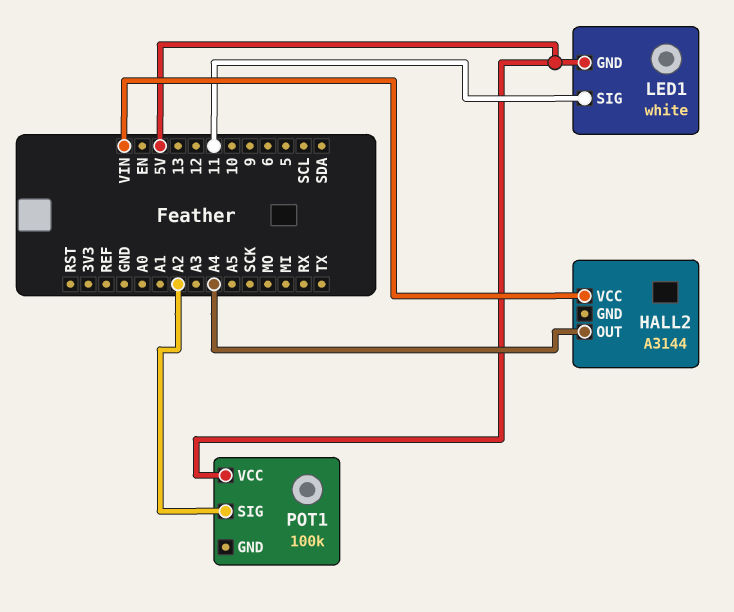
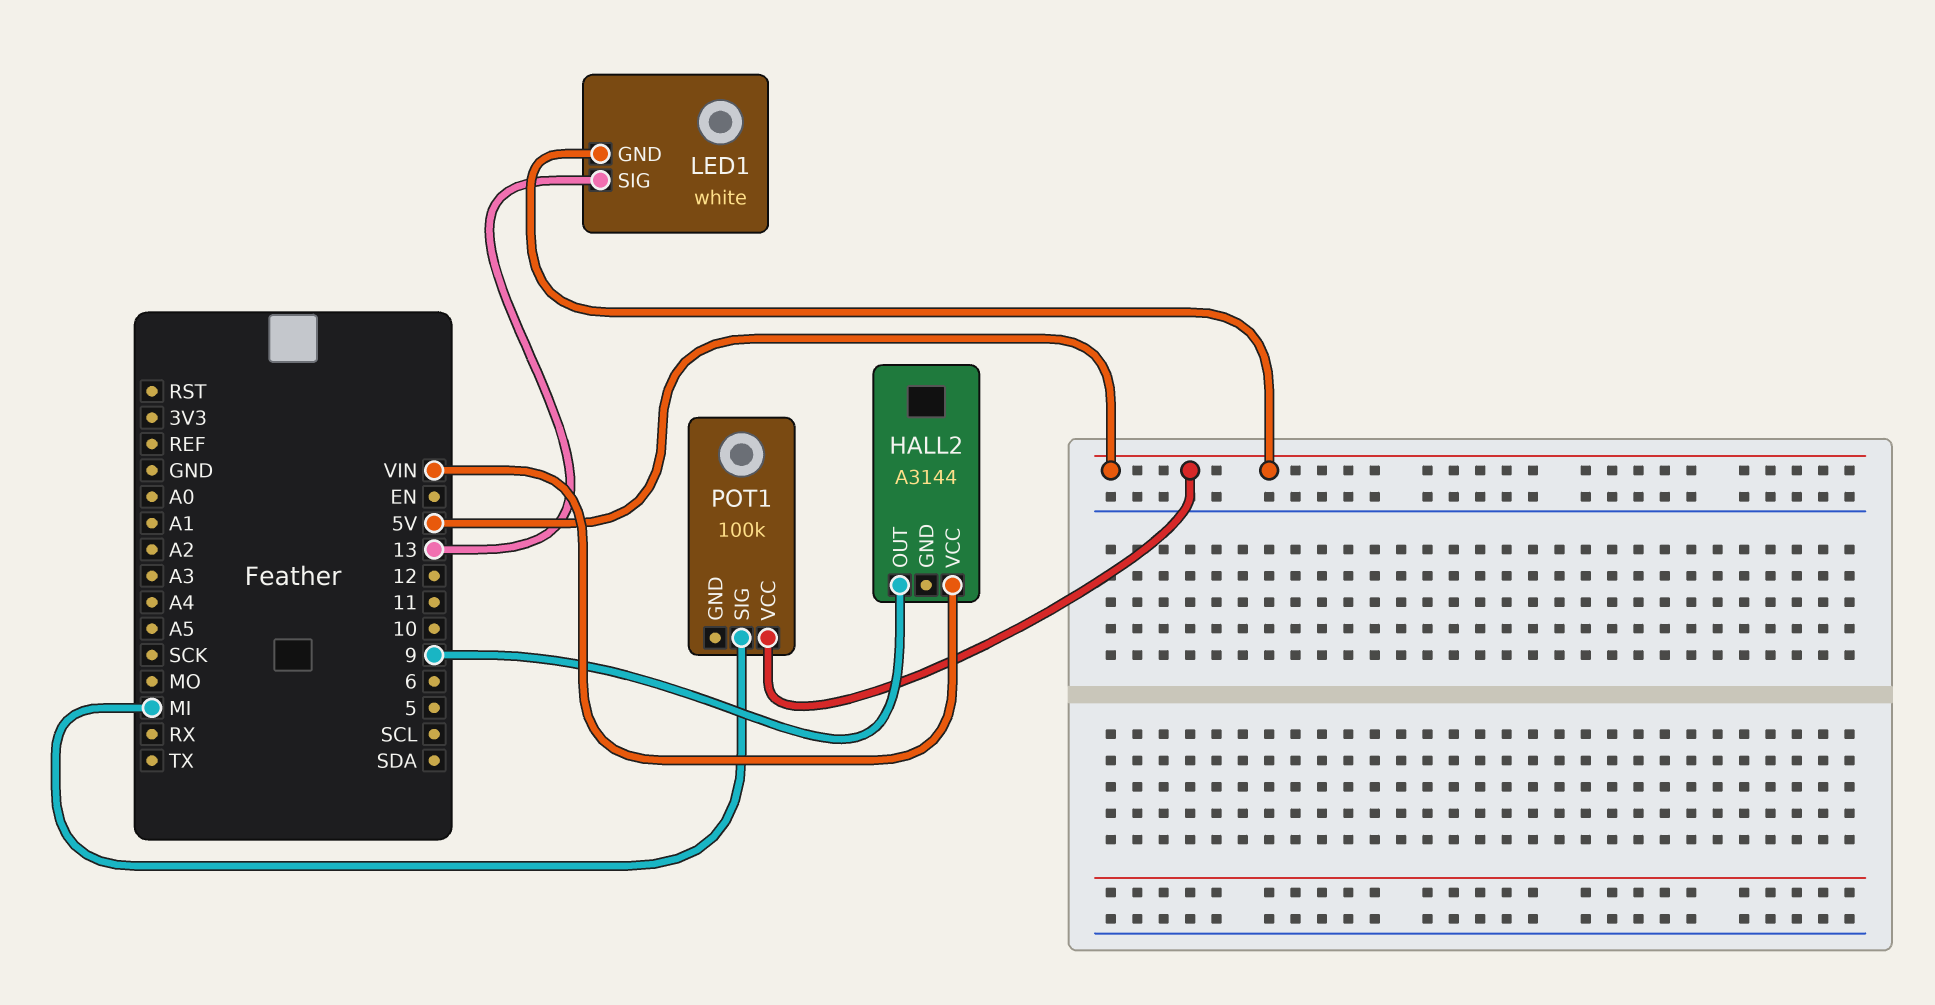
HALL2 pin OUT: A4 -> 9
LED1 pin SIG: 11 -> 13
POT1 pin SIG: A2 -> MI

